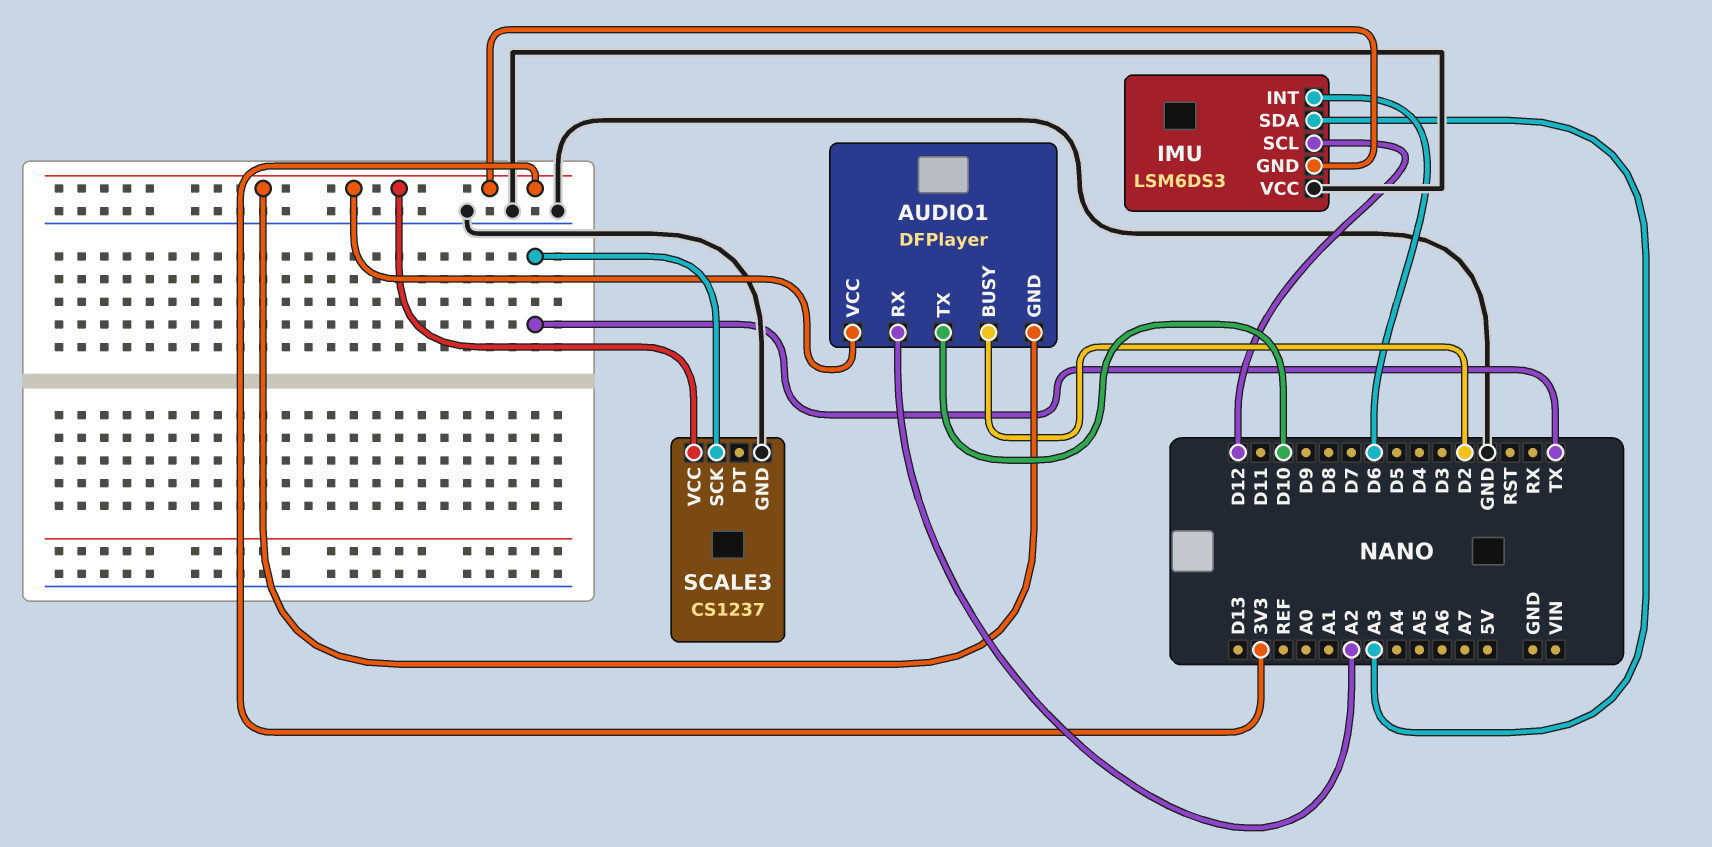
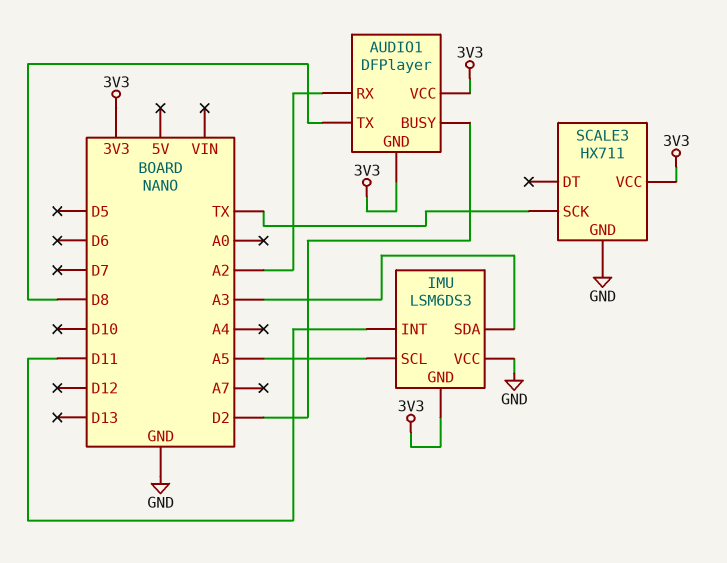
AUDIO1 pin TX: D10 -> D8
IMU pin INT: D6 -> D11
IMU pin SCL: D12 -> A5
SCALE3: CS1237 -> HX711

